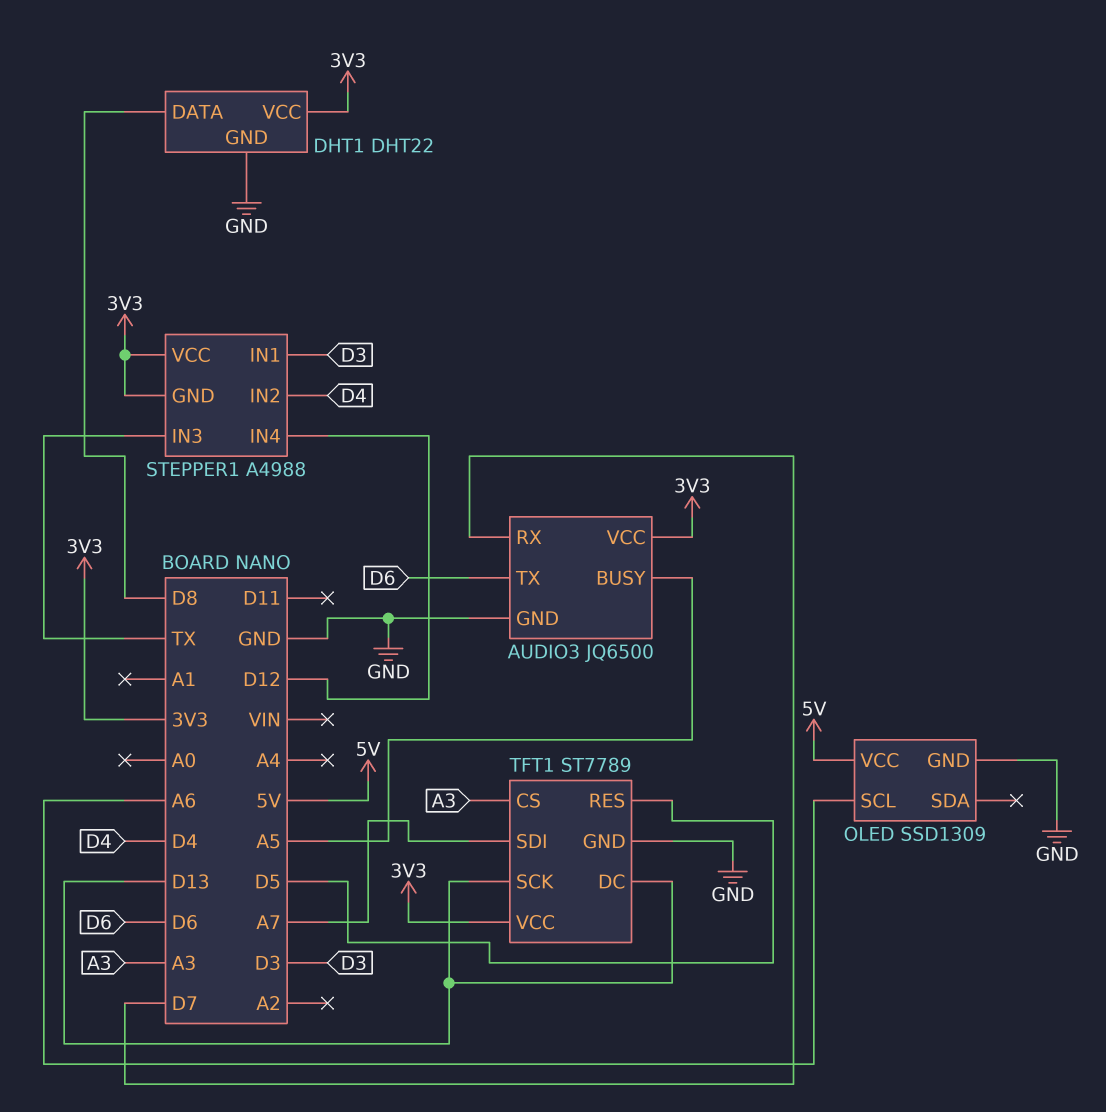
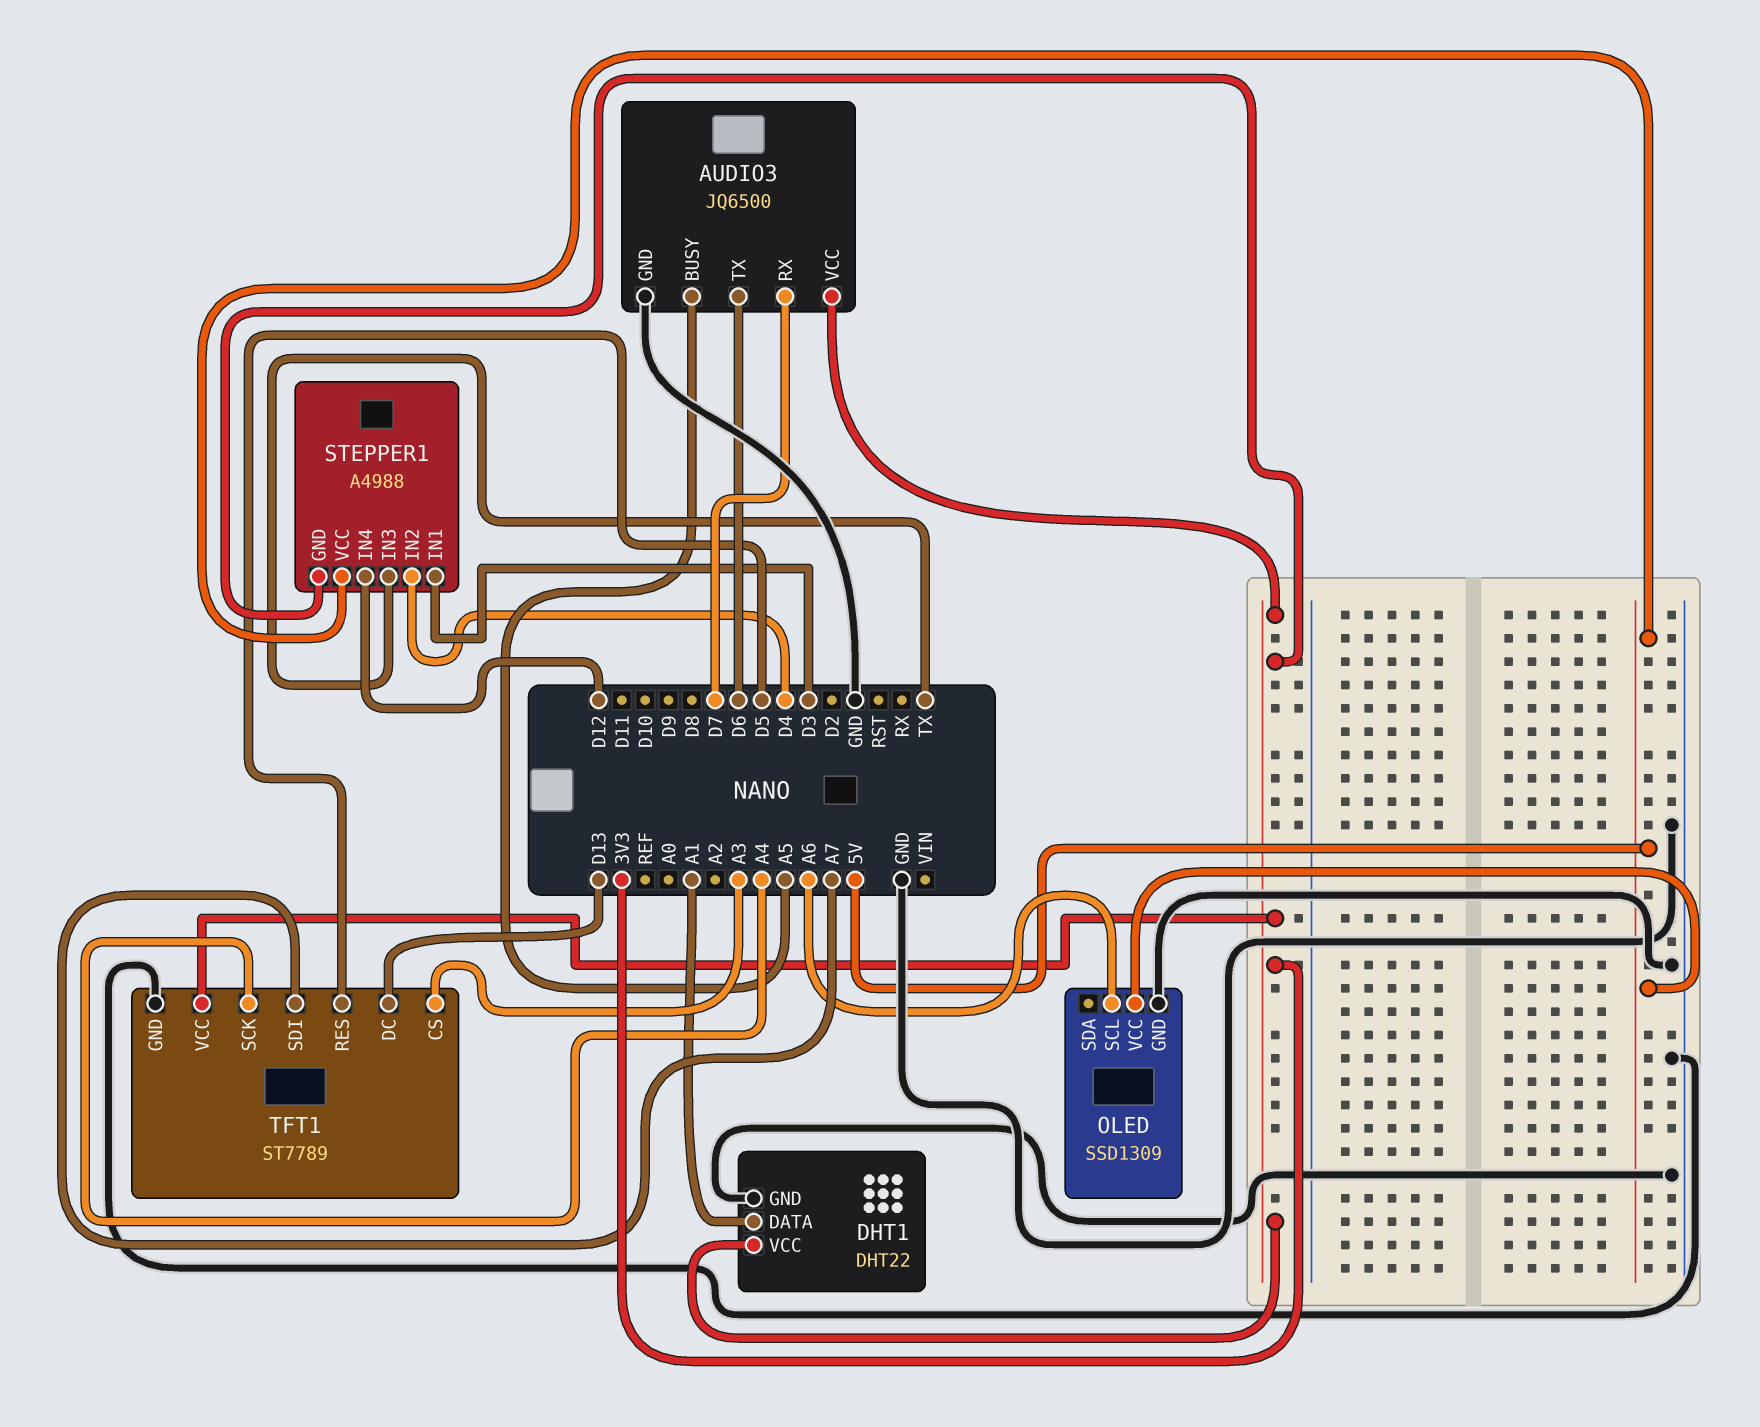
DHT1 pin DATA: D8 -> A1
STEPPER1 pin VCC: 3V3 -> 5V
TFT1 pin SCK: D13 -> A4

